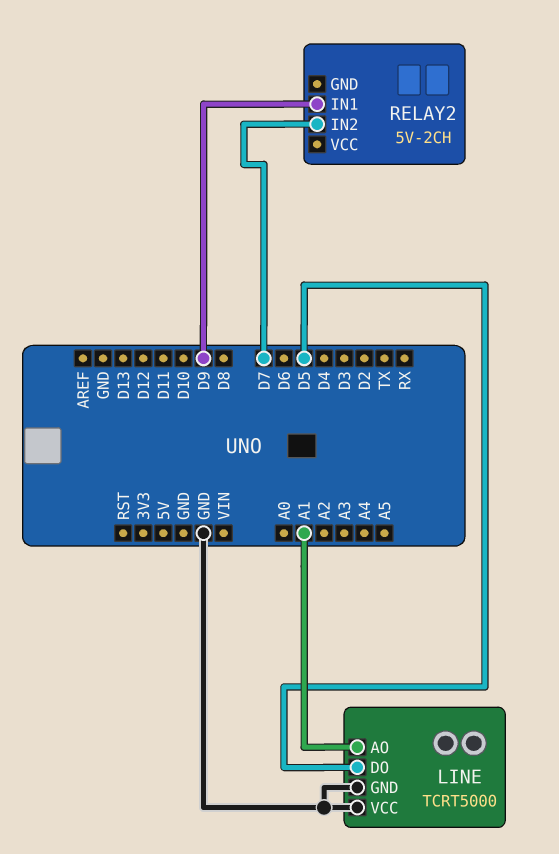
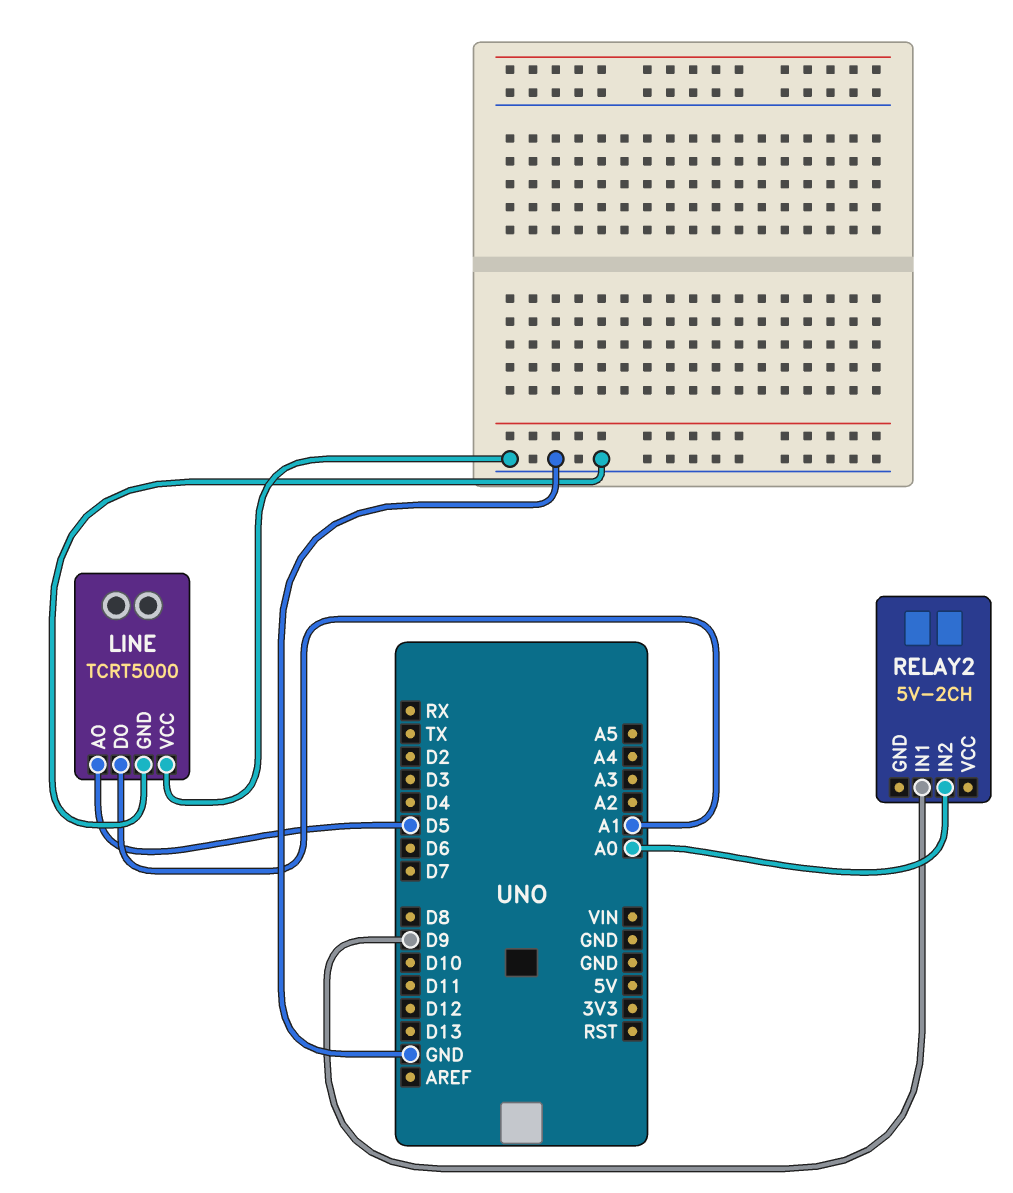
LINE pin AO: A1 -> D5
LINE pin DO: D5 -> A1
RELAY2 pin IN2: D7 -> A0

